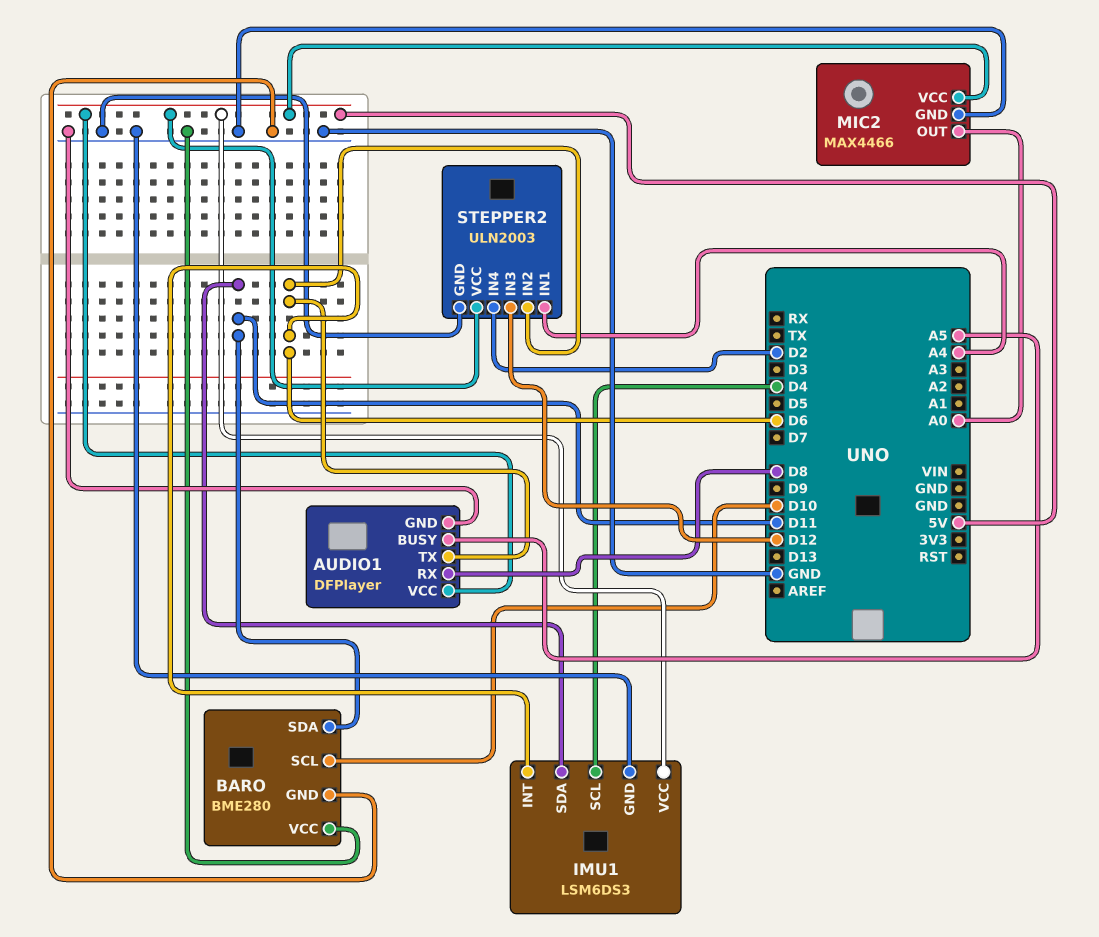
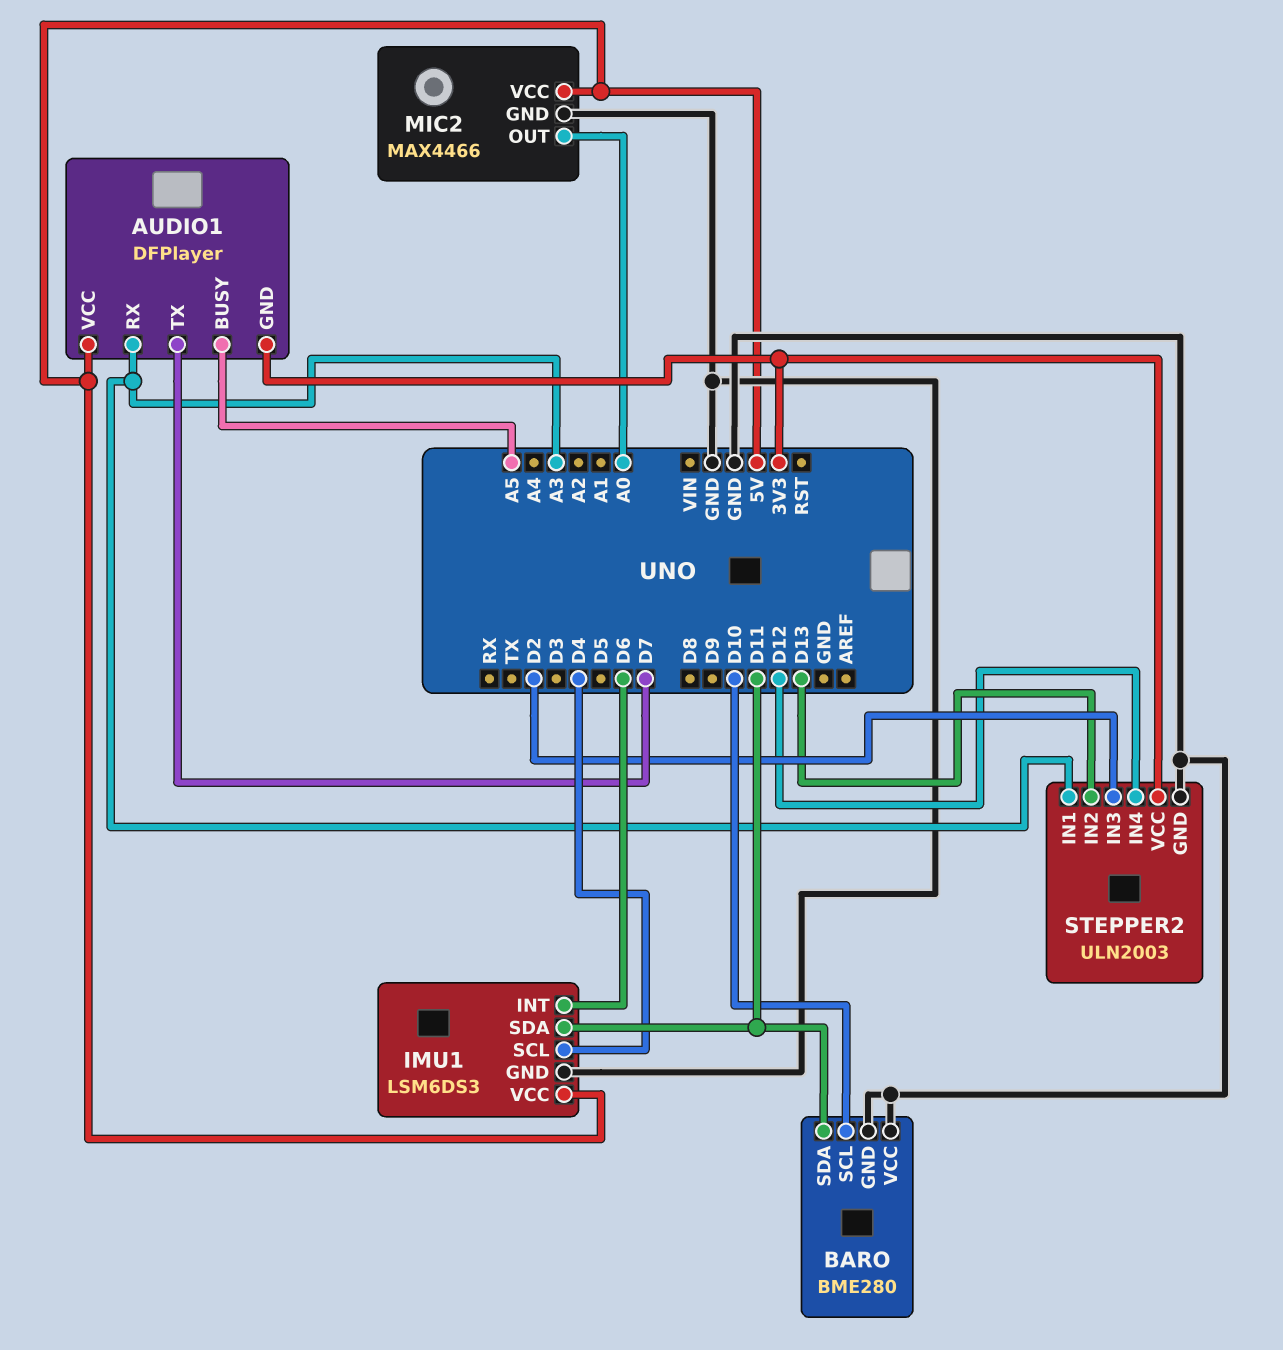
AUDIO1 pin GND: GND -> 3V3
AUDIO1 pin RX: D8 -> A3
AUDIO1 pin TX: D6 -> D7
STEPPER2 pin IN1: A4 -> A3
STEPPER2 pin IN2: D6 -> D13
STEPPER2 pin IN3: D12 -> D2
STEPPER2 pin IN4: D2 -> D12
STEPPER2 pin VCC: 5V -> 3V3

